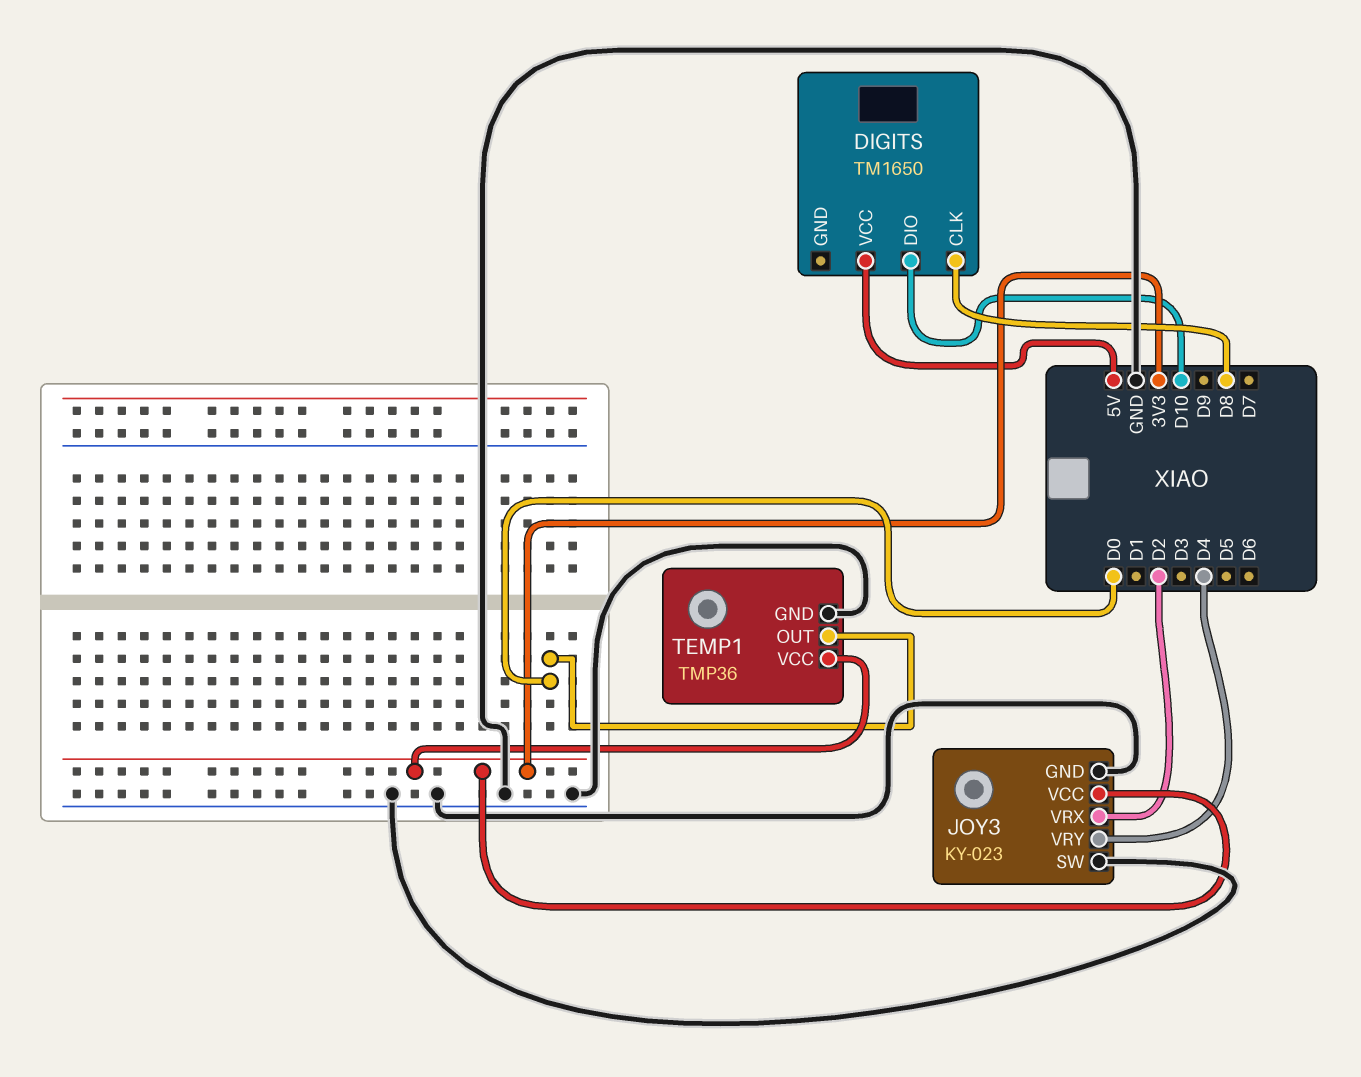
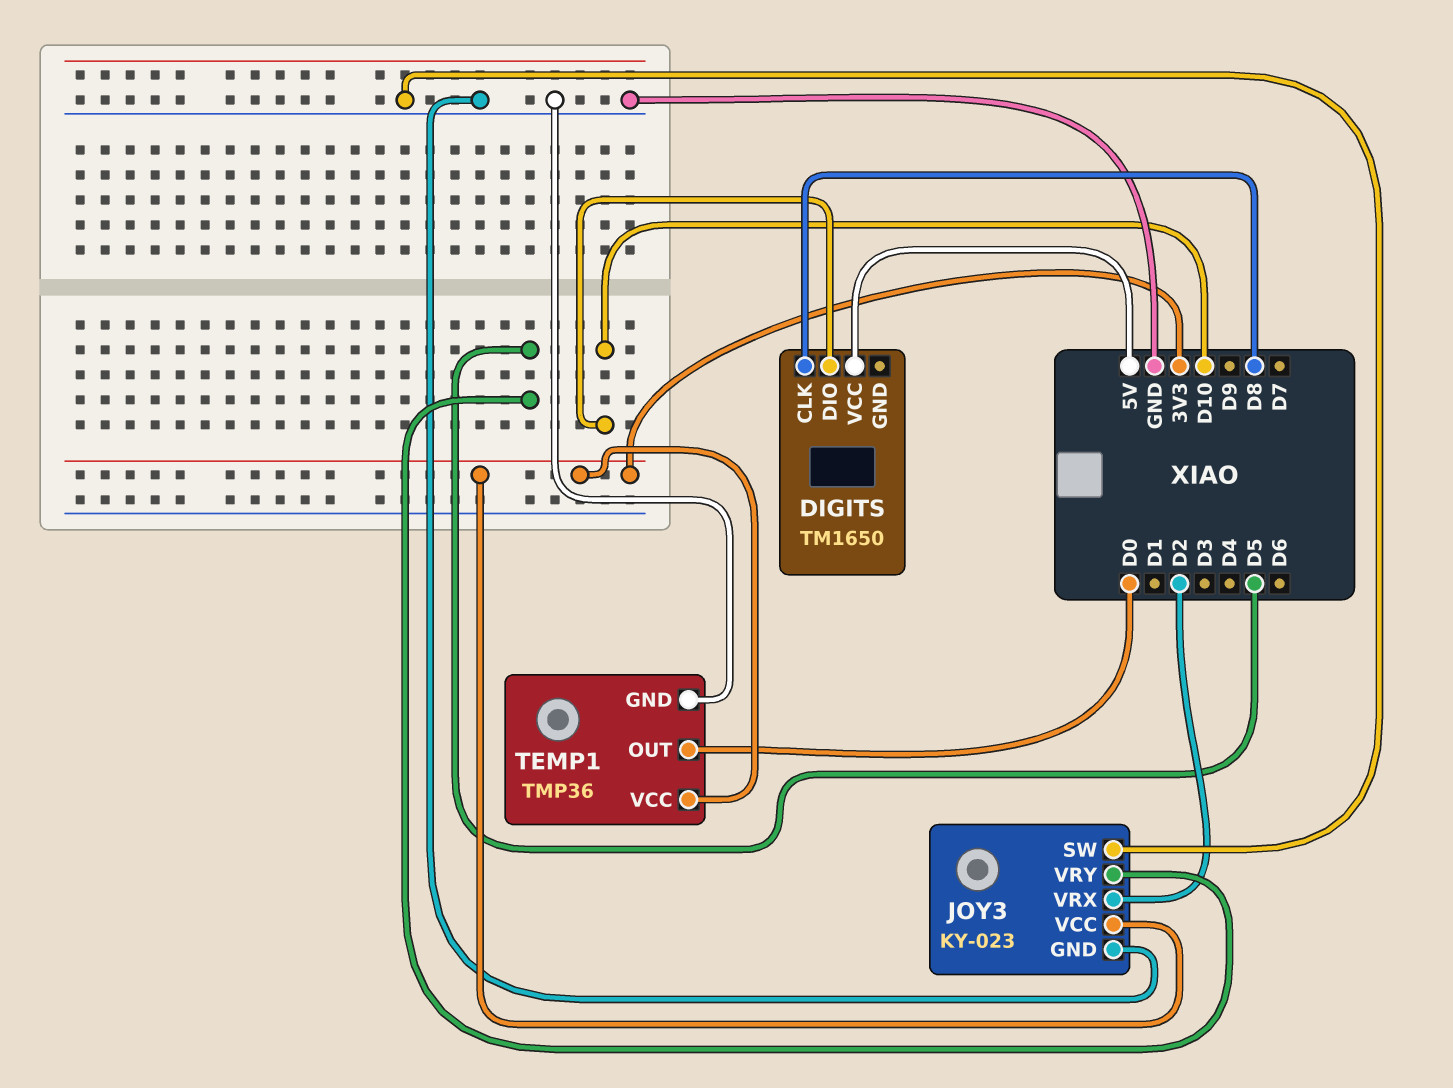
JOY3 pin VRY: D4 -> D5

